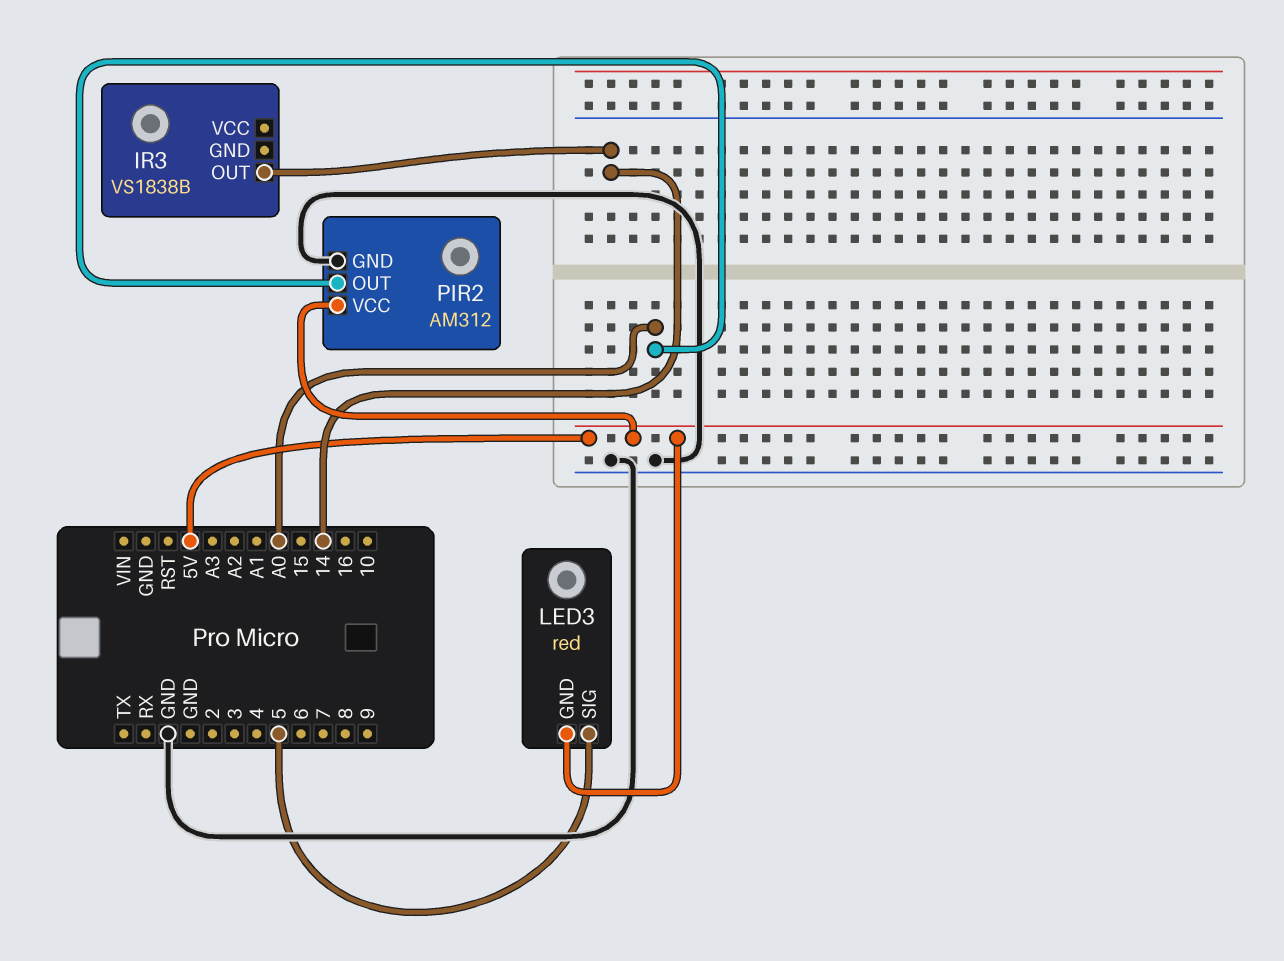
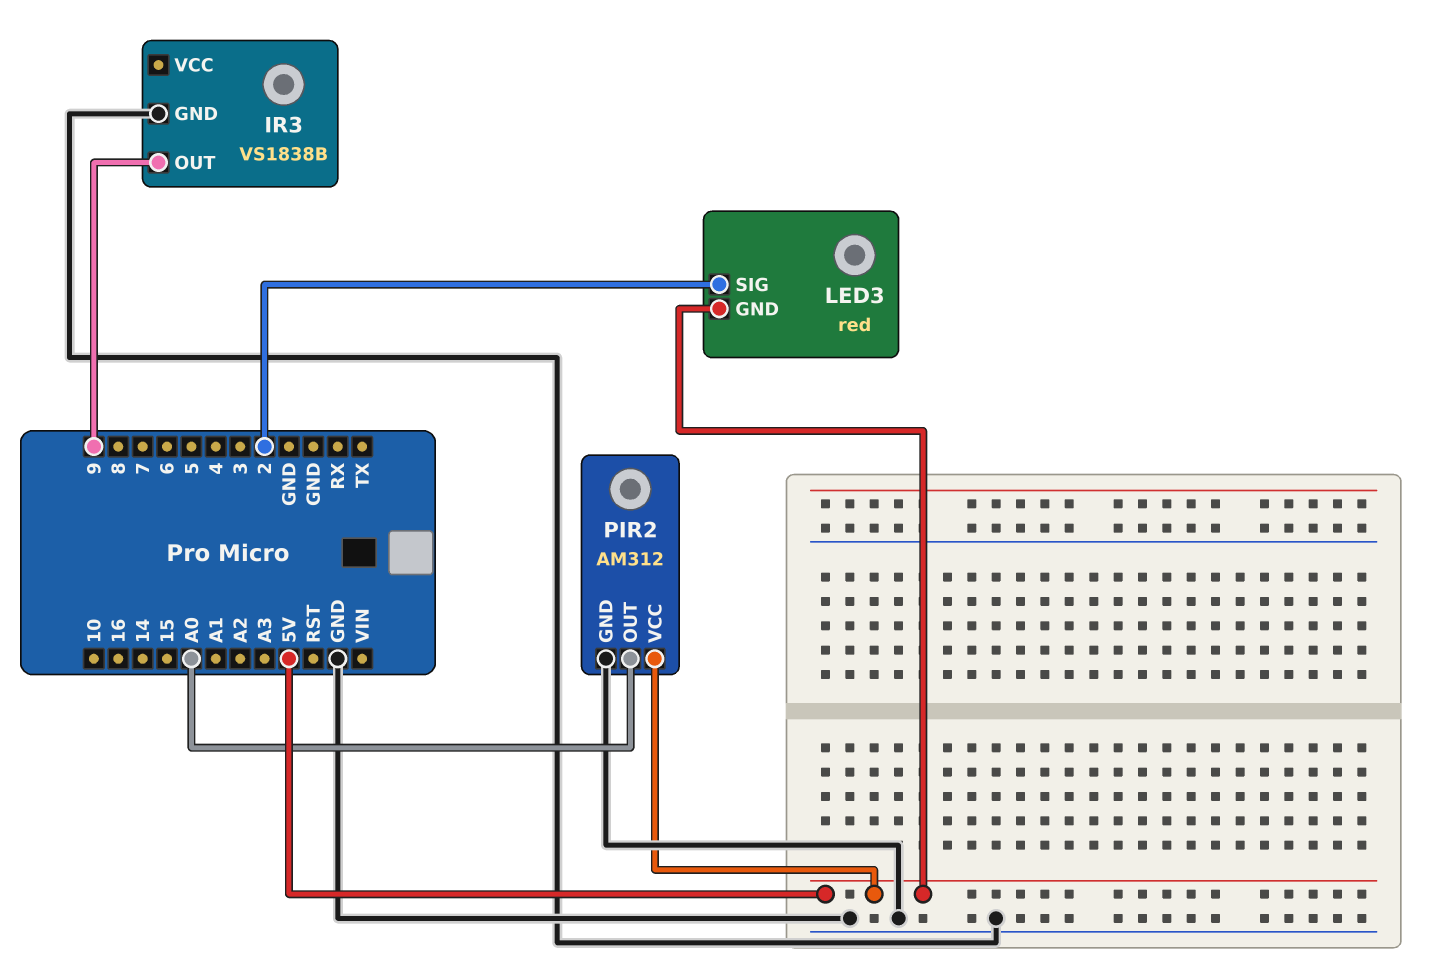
IR3 pin GND: none -> GND
IR3 pin OUT: 14 -> 9
LED3 pin SIG: 5 -> 2

